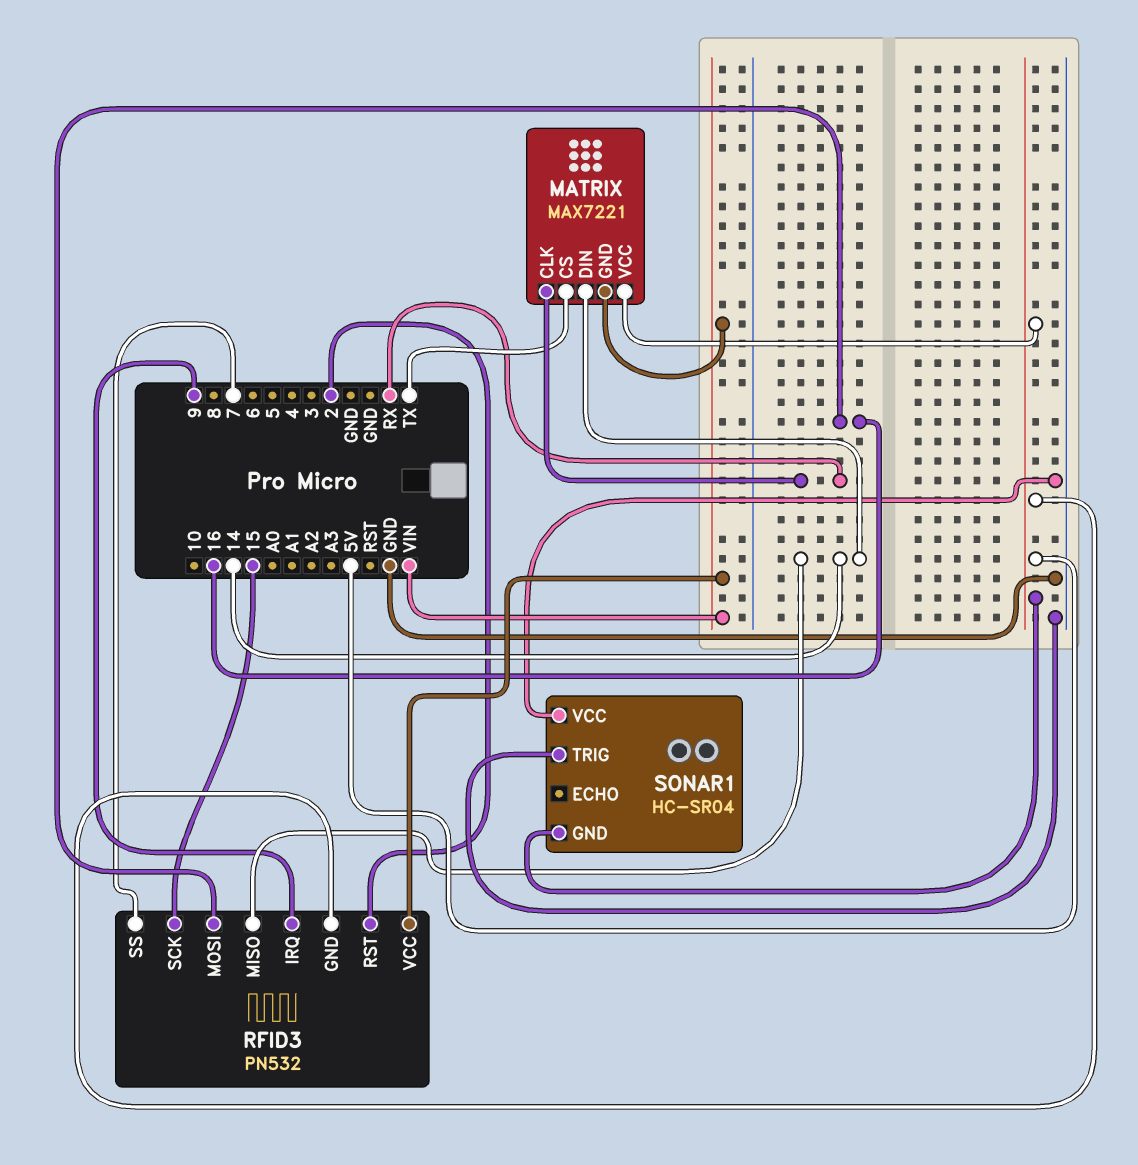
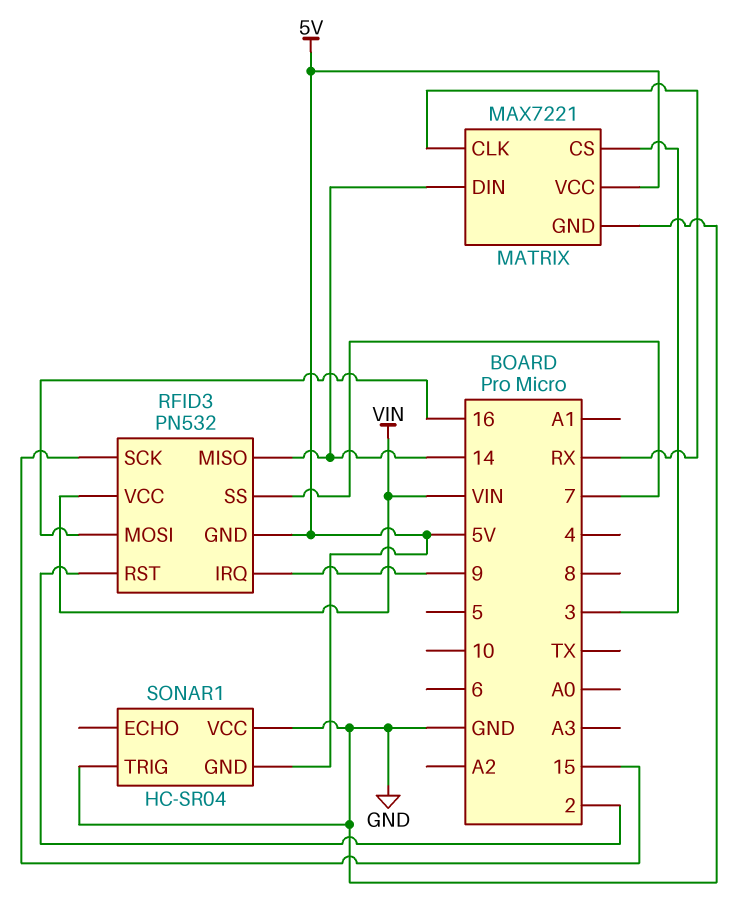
MATRIX pin CS: TX -> 3
MATRIX pin GND: VIN -> GND

